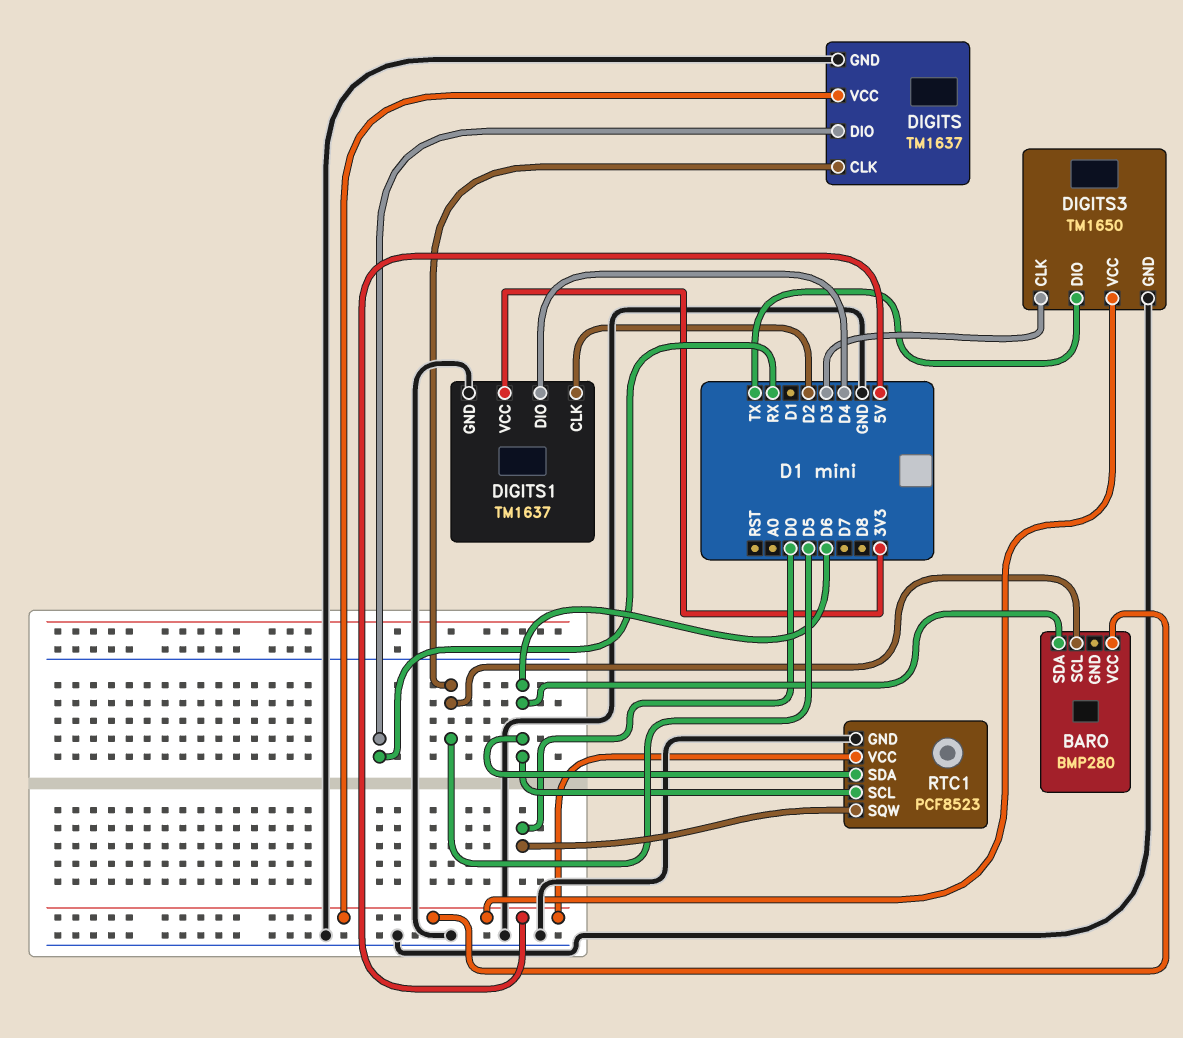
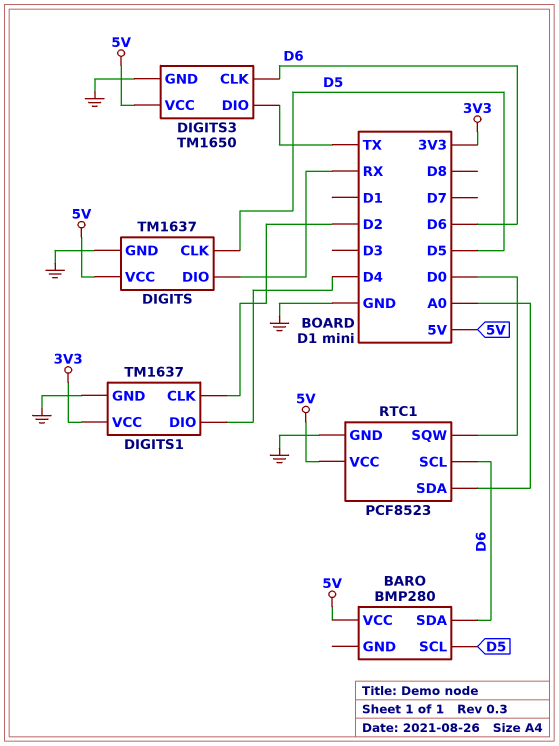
DIGITS3 pin CLK: D3 -> D6
RTC1 pin SDA: D6 -> A0

